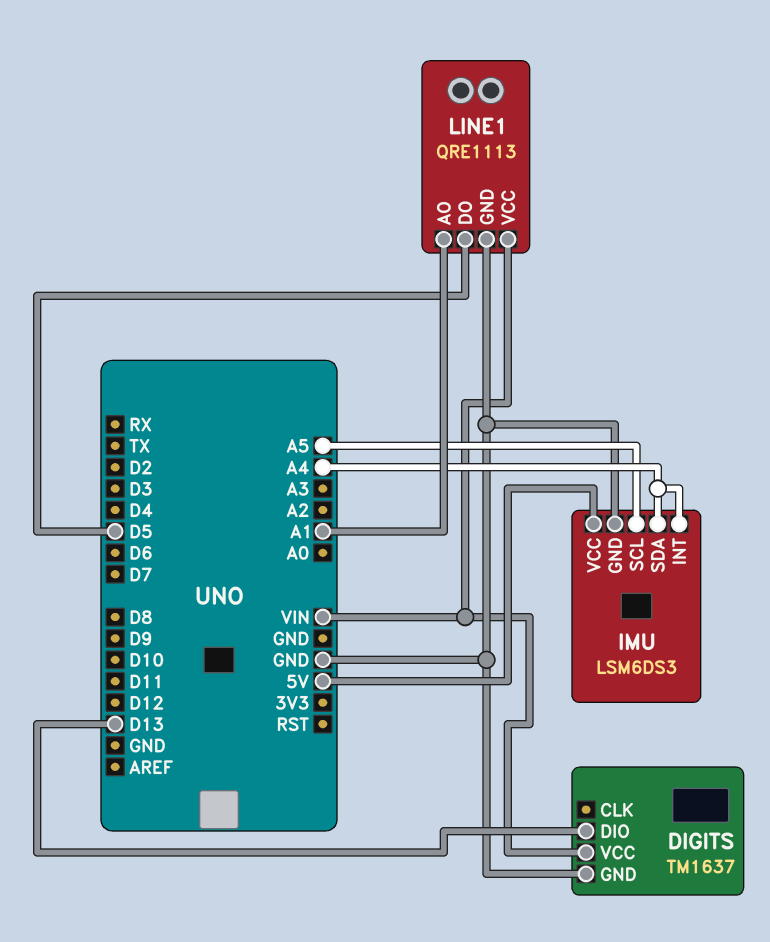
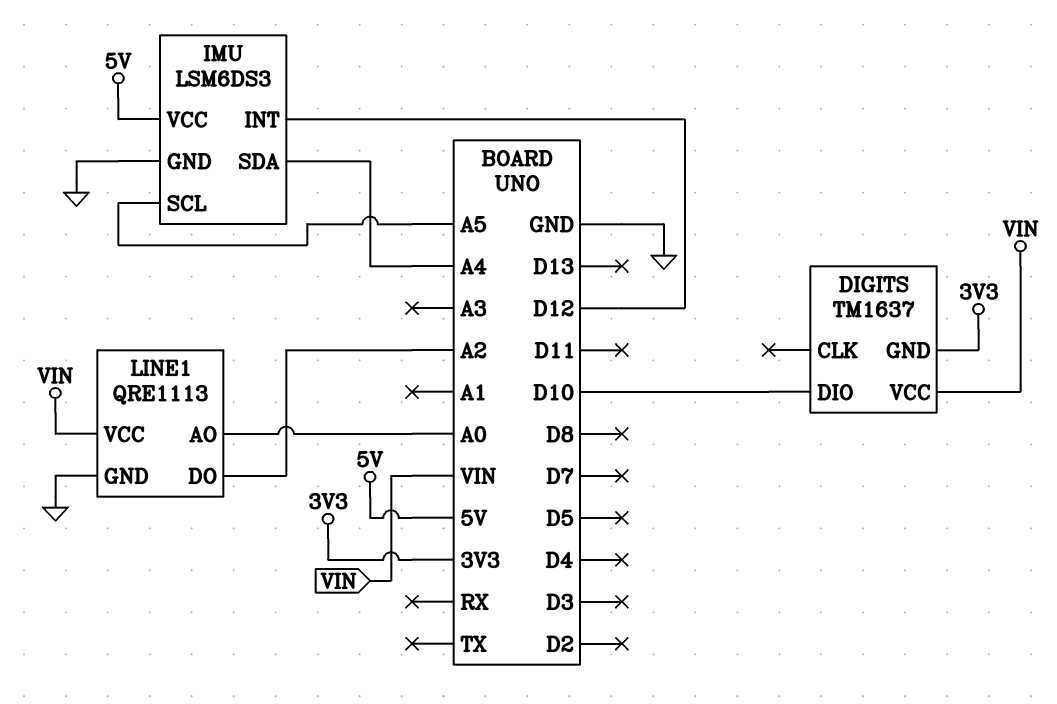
DIGITS pin DIO: D13 -> D10
DIGITS pin GND: GND -> 3V3
IMU pin INT: A4 -> D12
LINE1 pin AO: A1 -> A0
LINE1 pin DO: D5 -> A2

